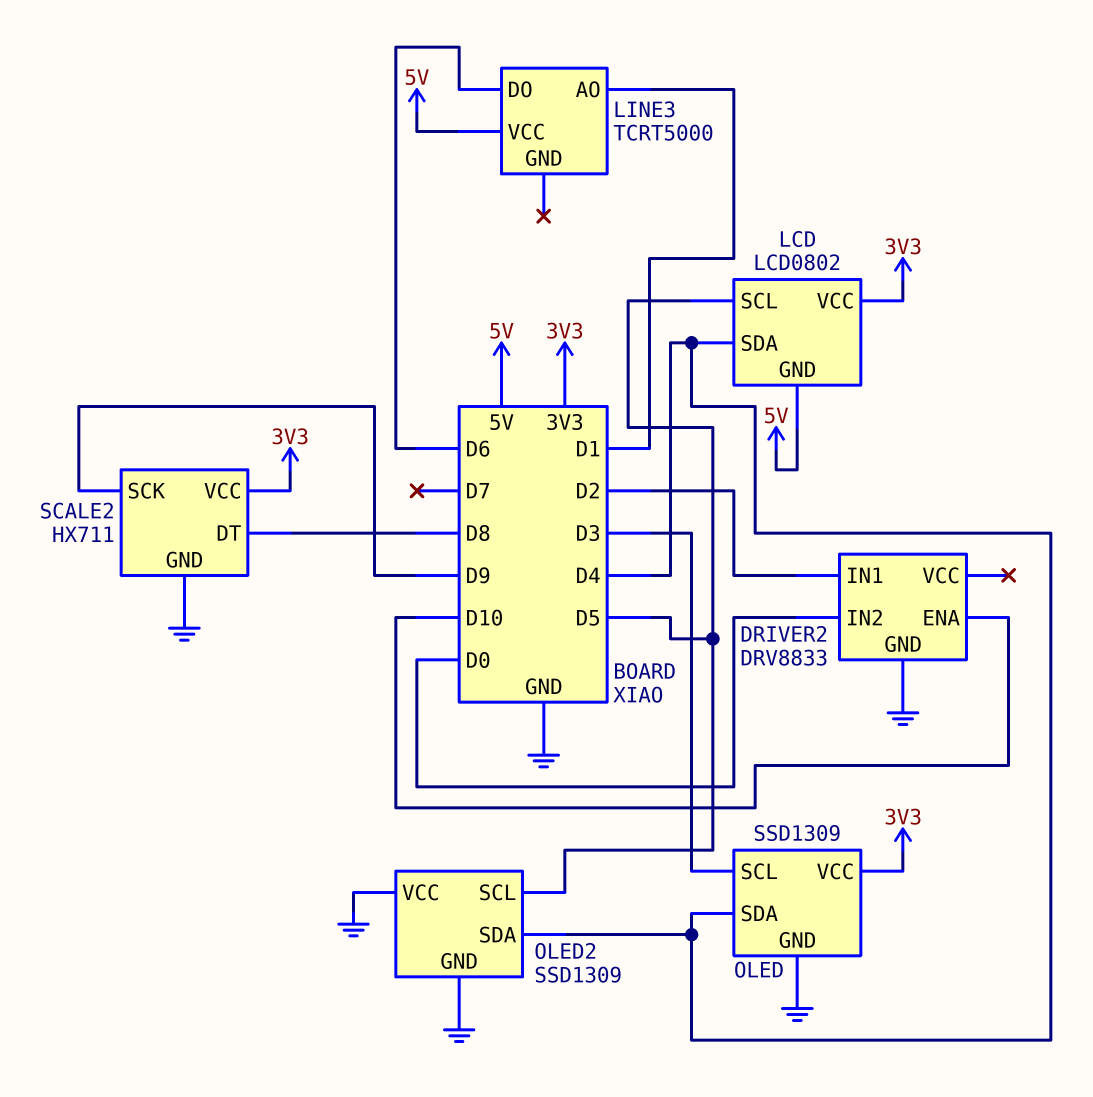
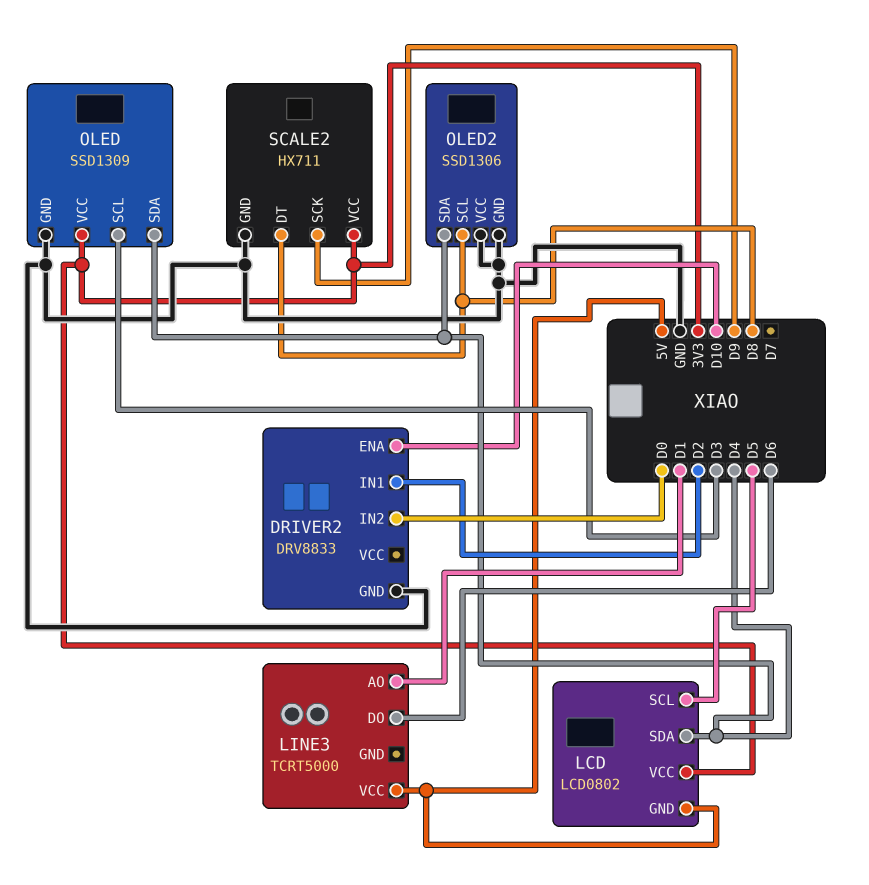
OLED2: SSD1309 -> SSD1306
OLED2 pin SCL: D5 -> D8

